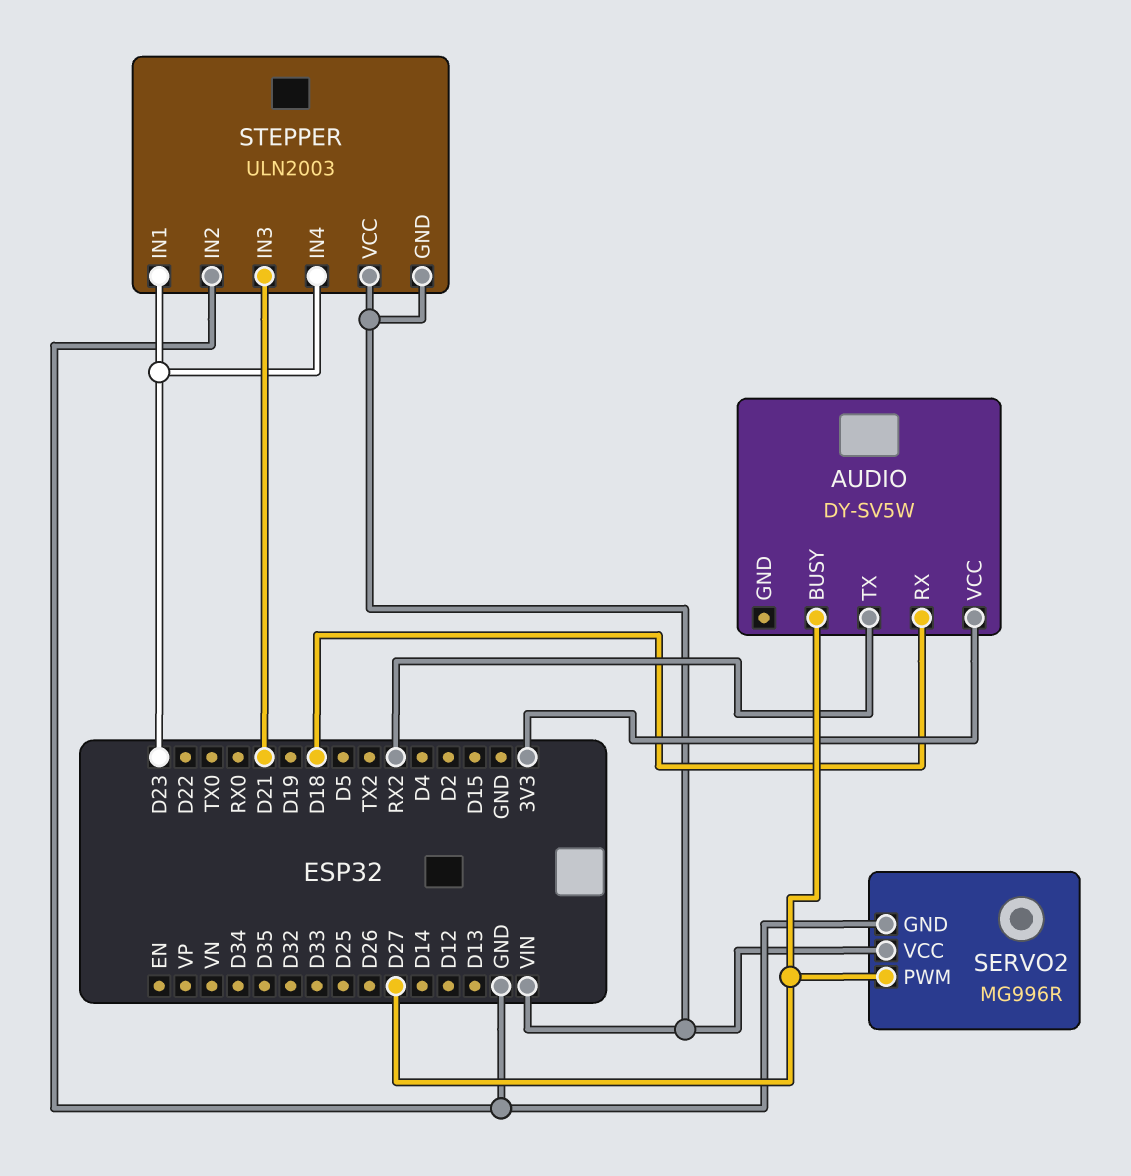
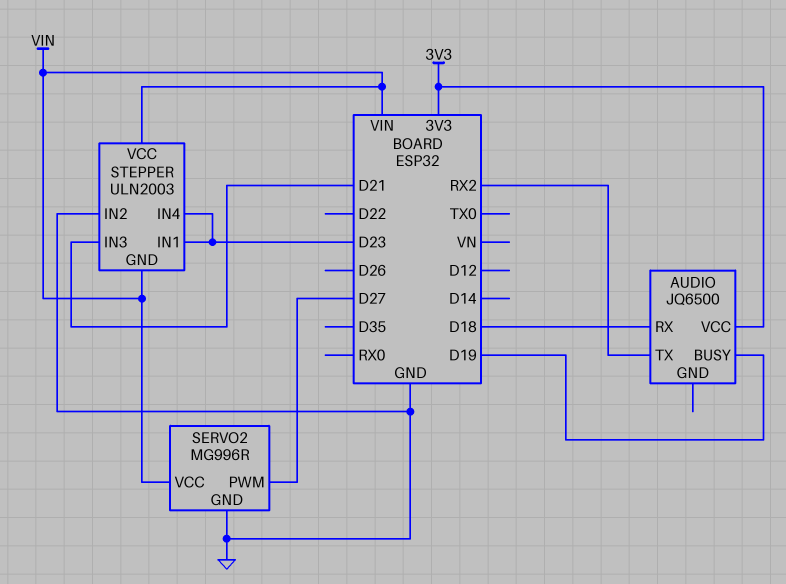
AUDIO: DY-SV5W -> JQ6500
AUDIO pin BUSY: D27 -> D19

